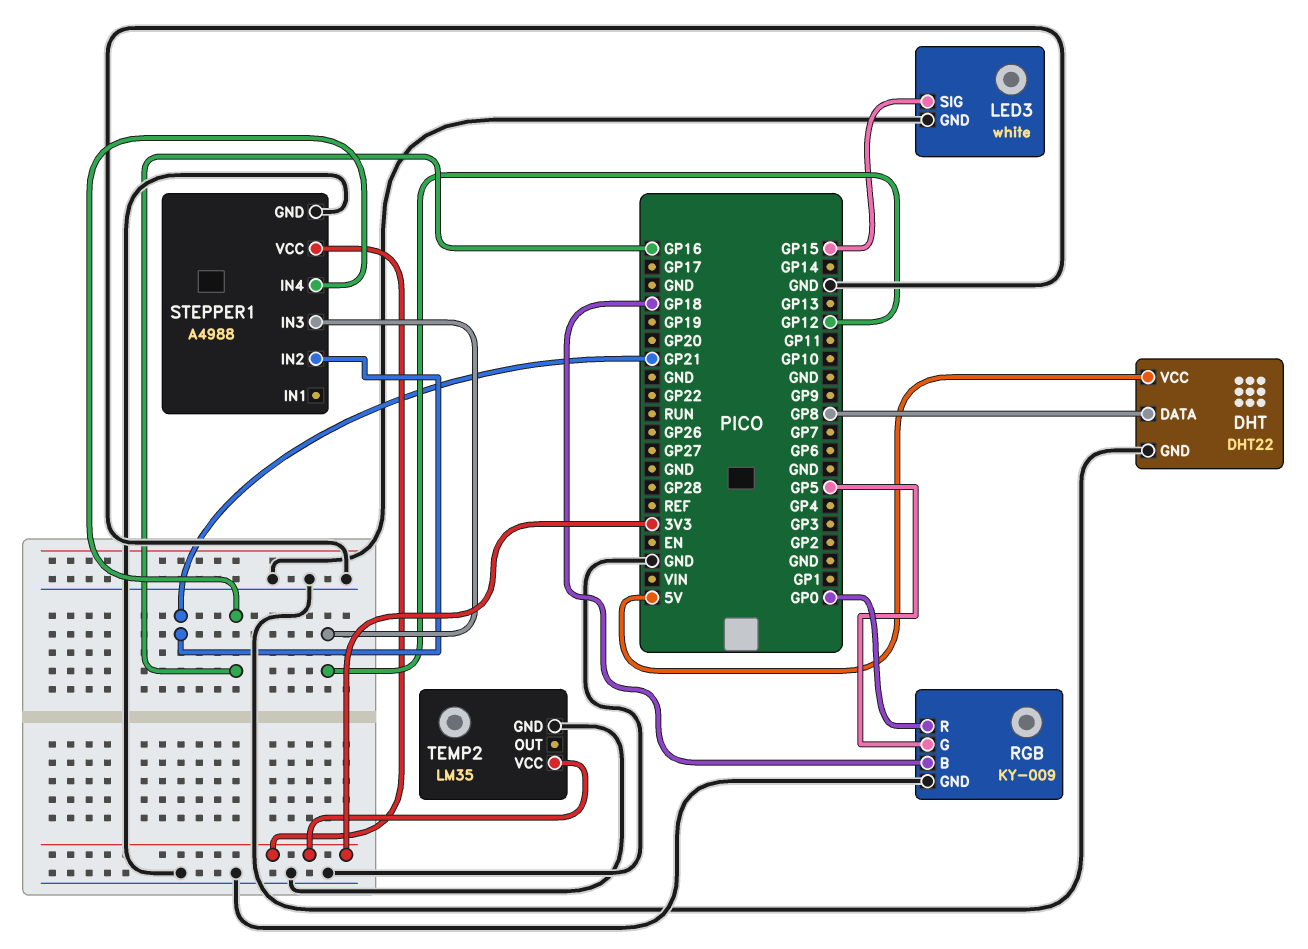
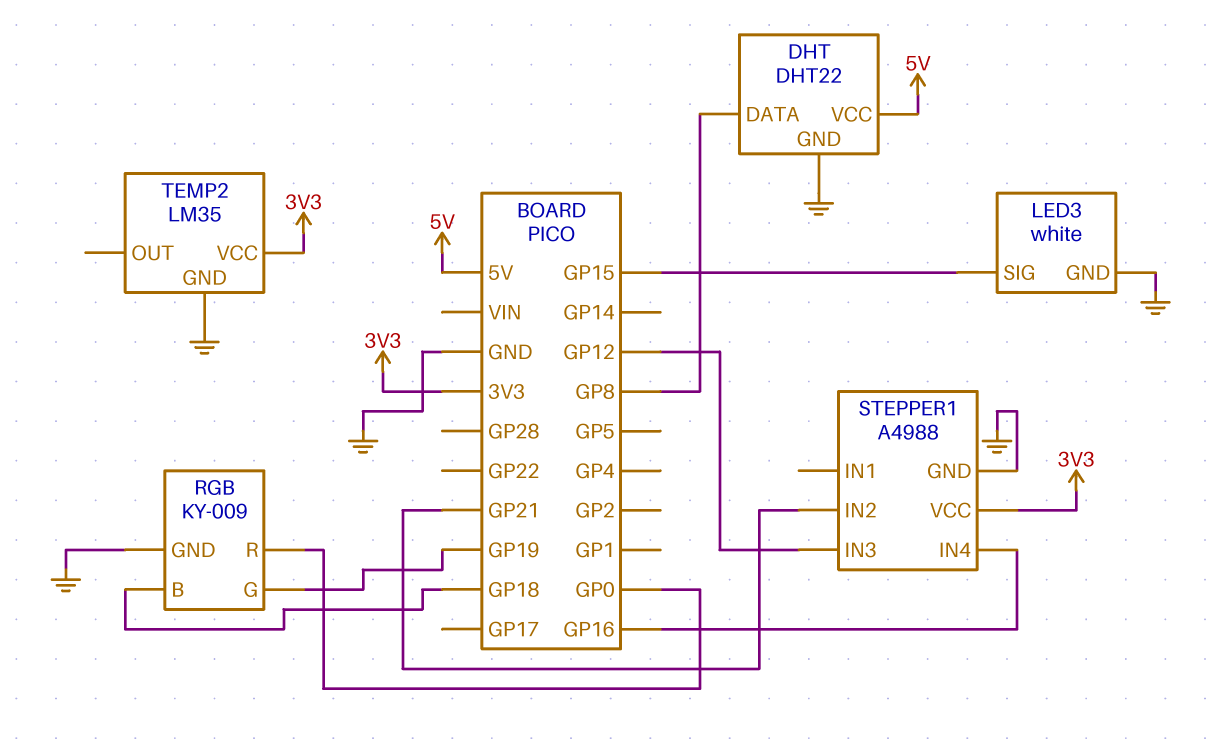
RGB pin G: GP5 -> GP19

